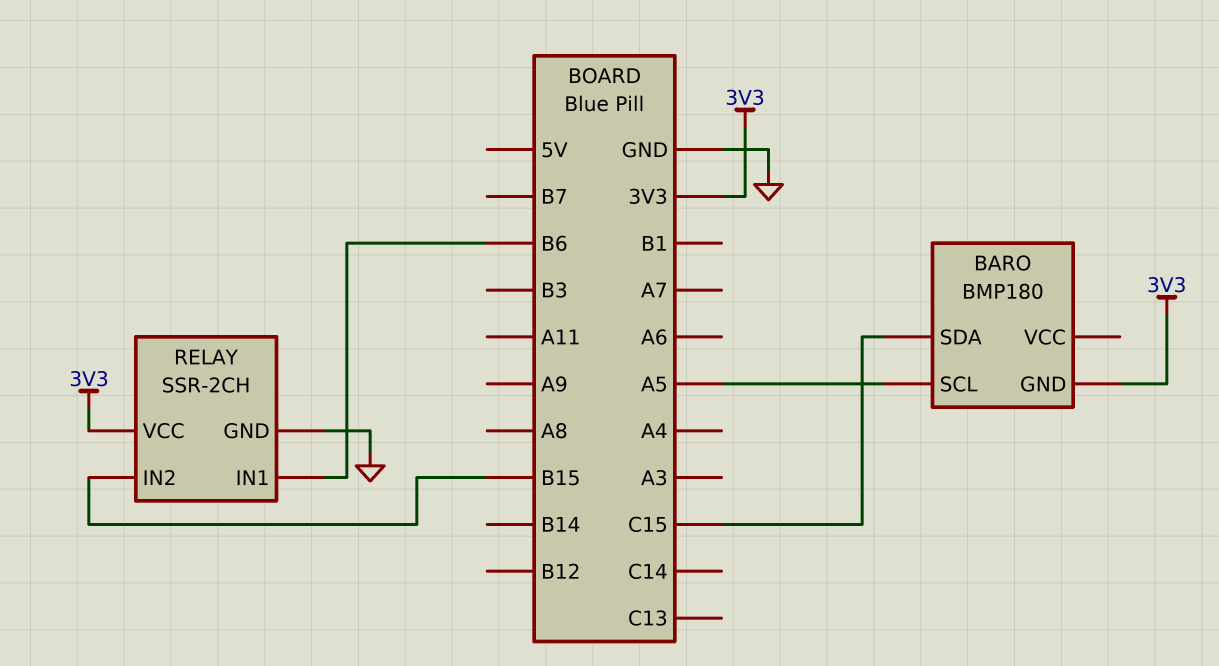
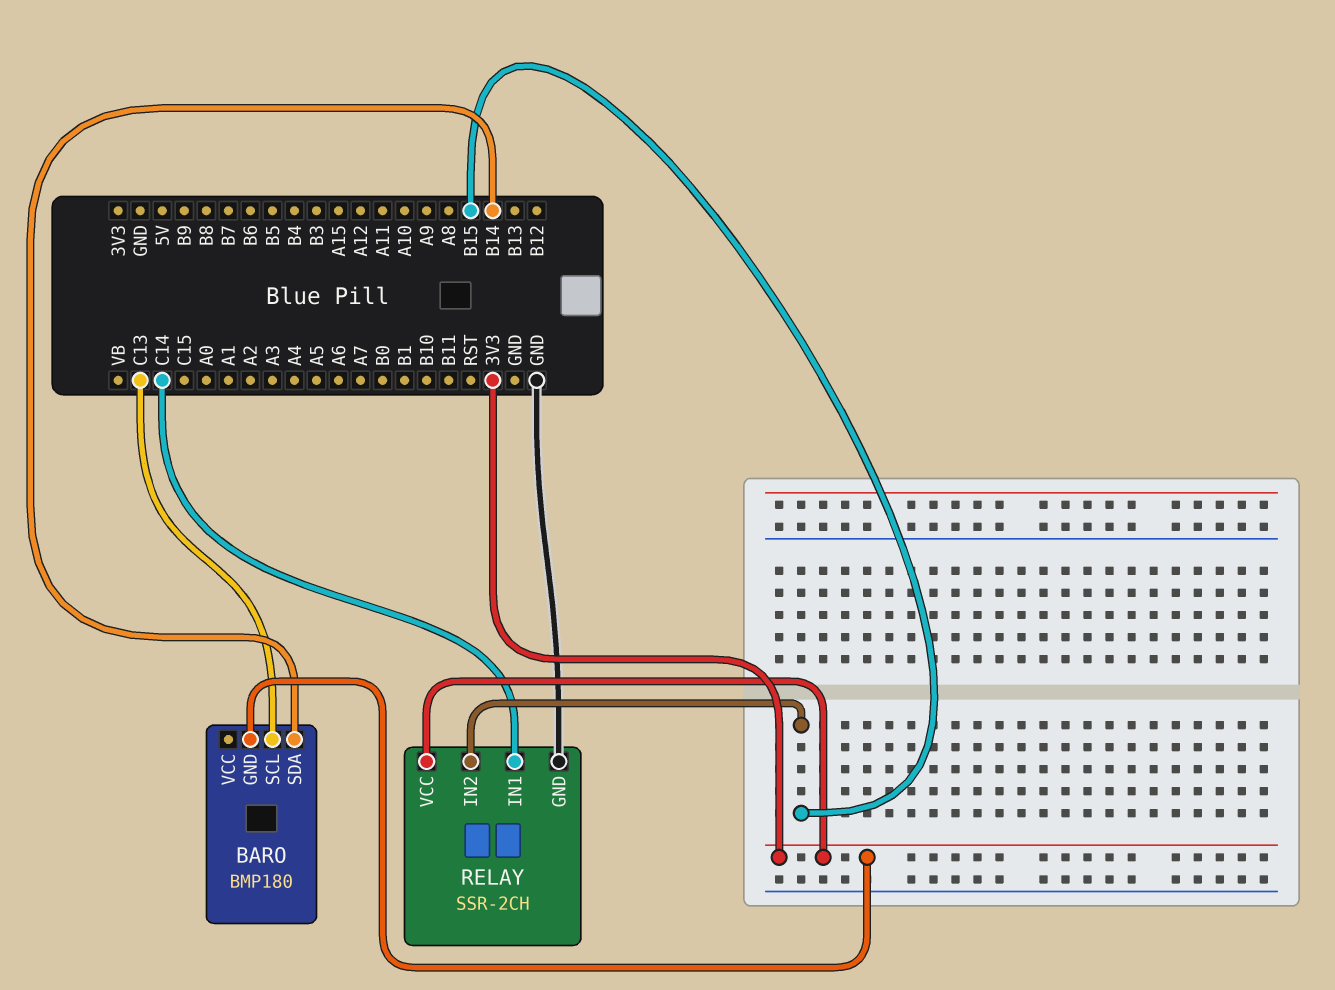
BARO pin SCL: A5 -> C13
BARO pin SDA: C15 -> B14
RELAY pin IN1: B6 -> C14

